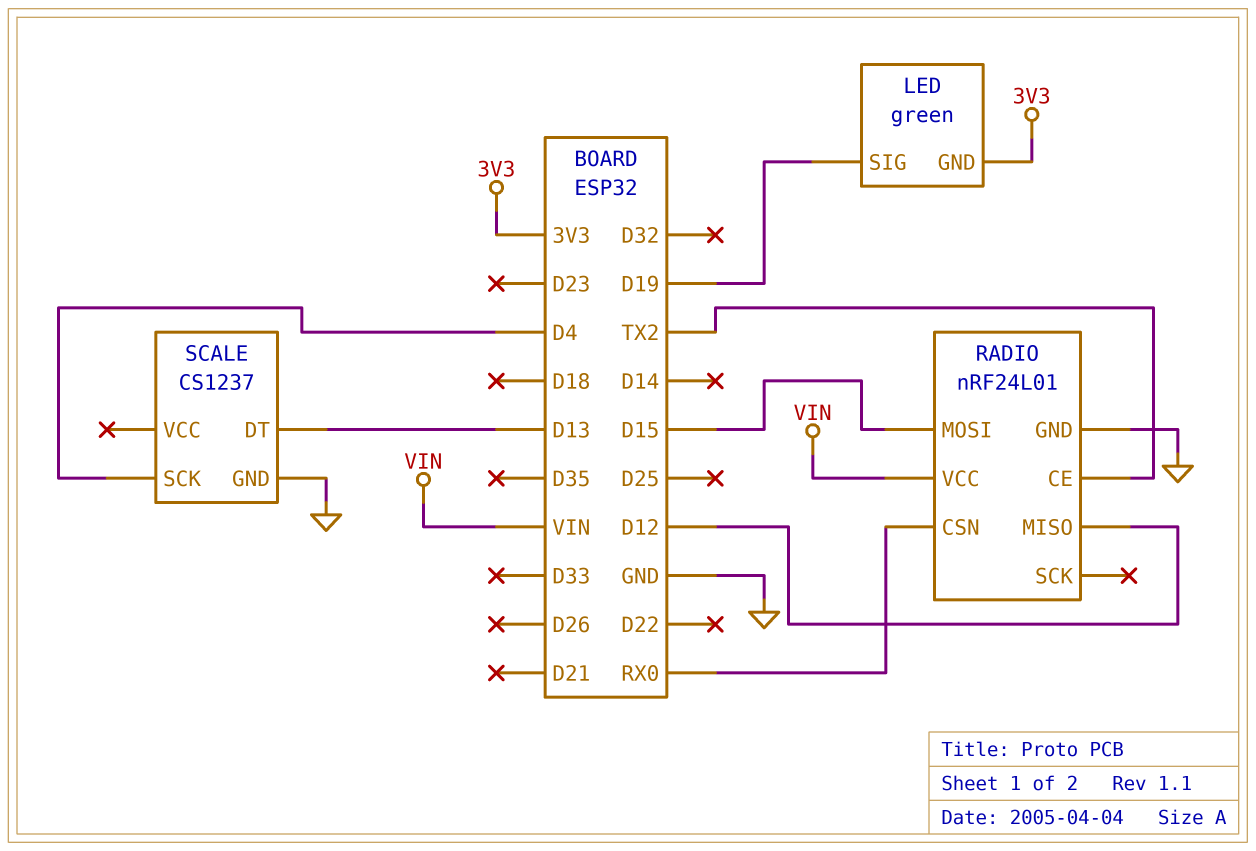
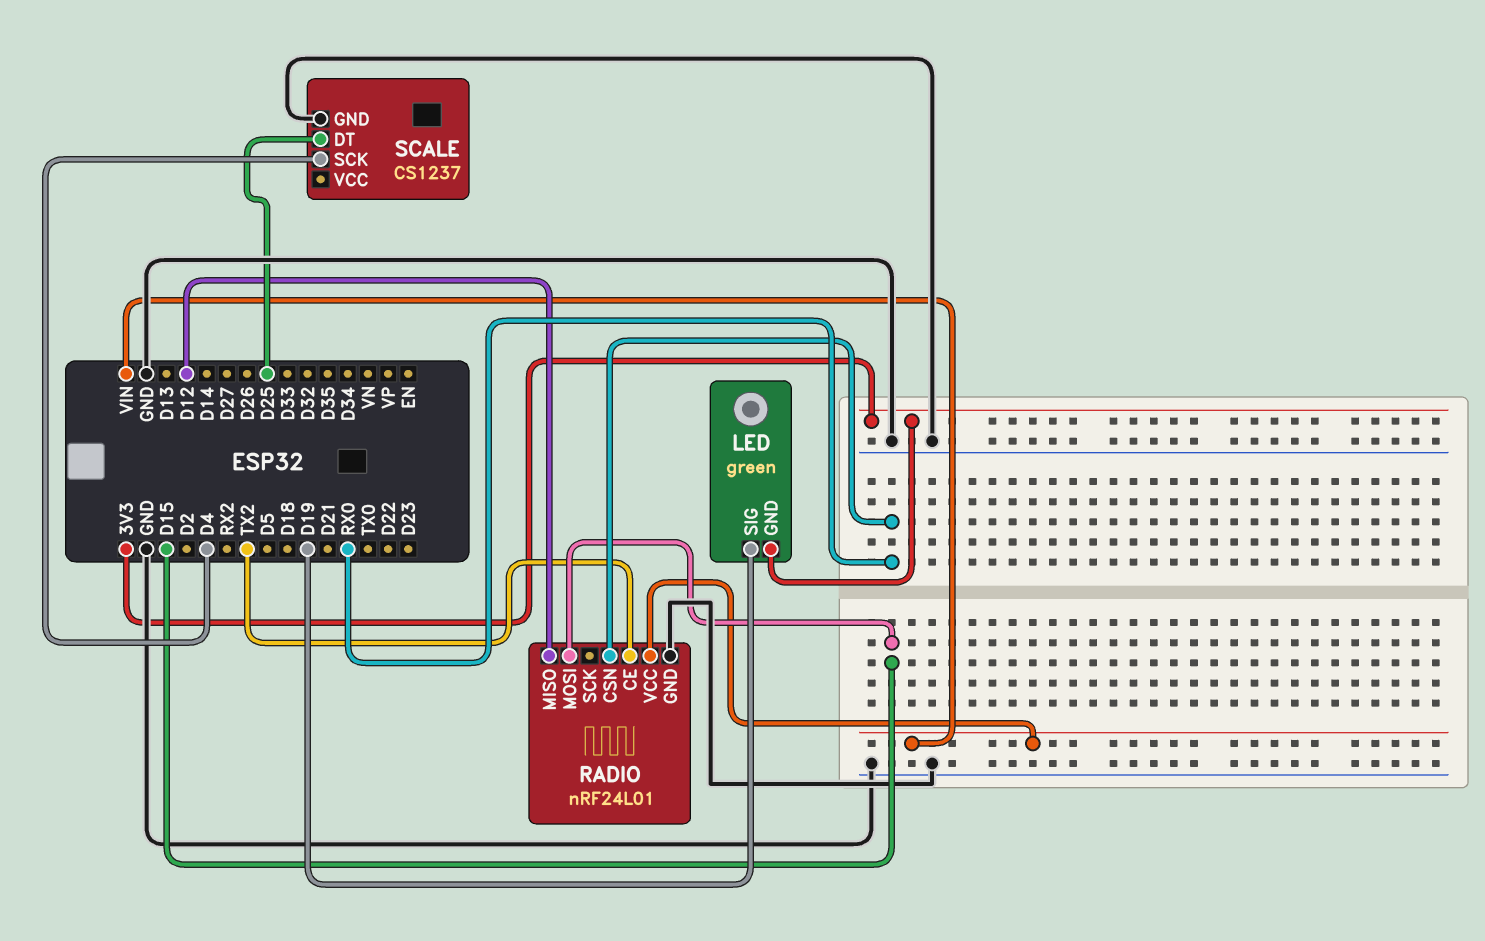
SCALE pin DT: D13 -> D25

